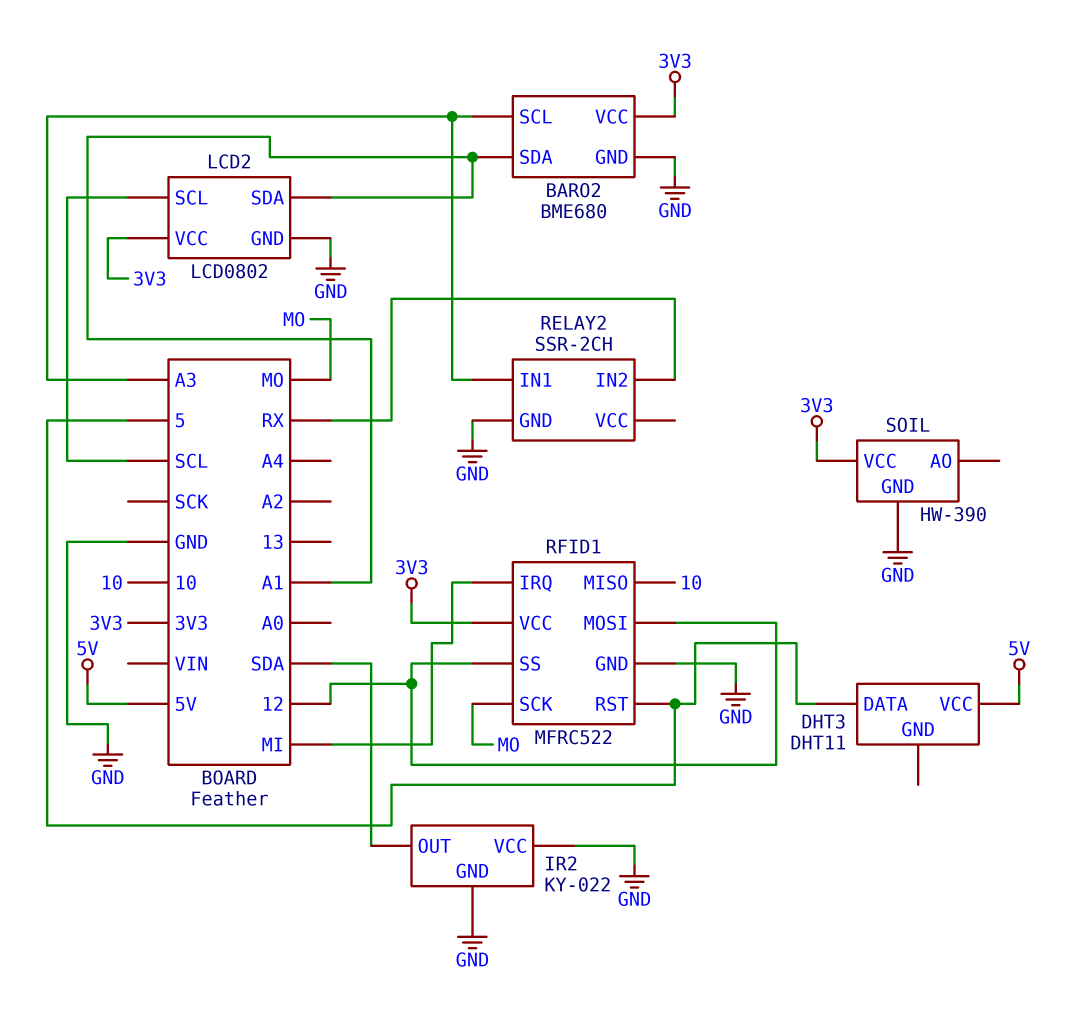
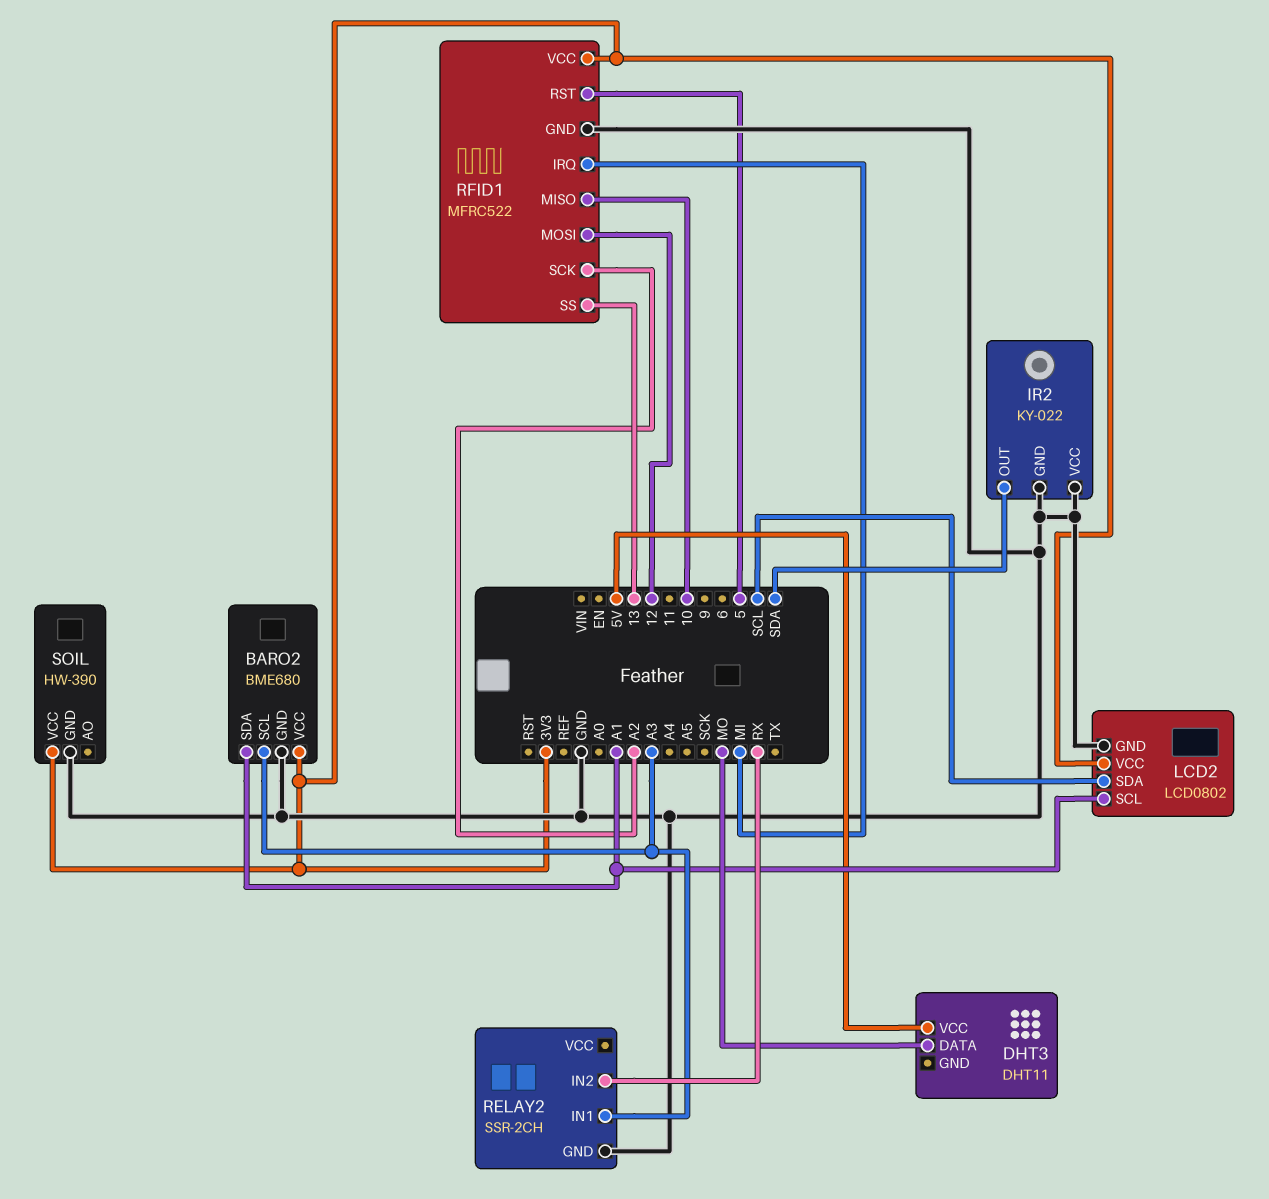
DHT3 pin DATA: 5 -> MO
LCD2 pin SCL: SCL -> A1
LCD2 pin SDA: A1 -> SCL
RFID1 pin SCK: MO -> A2
RFID1 pin SS: 12 -> 13

